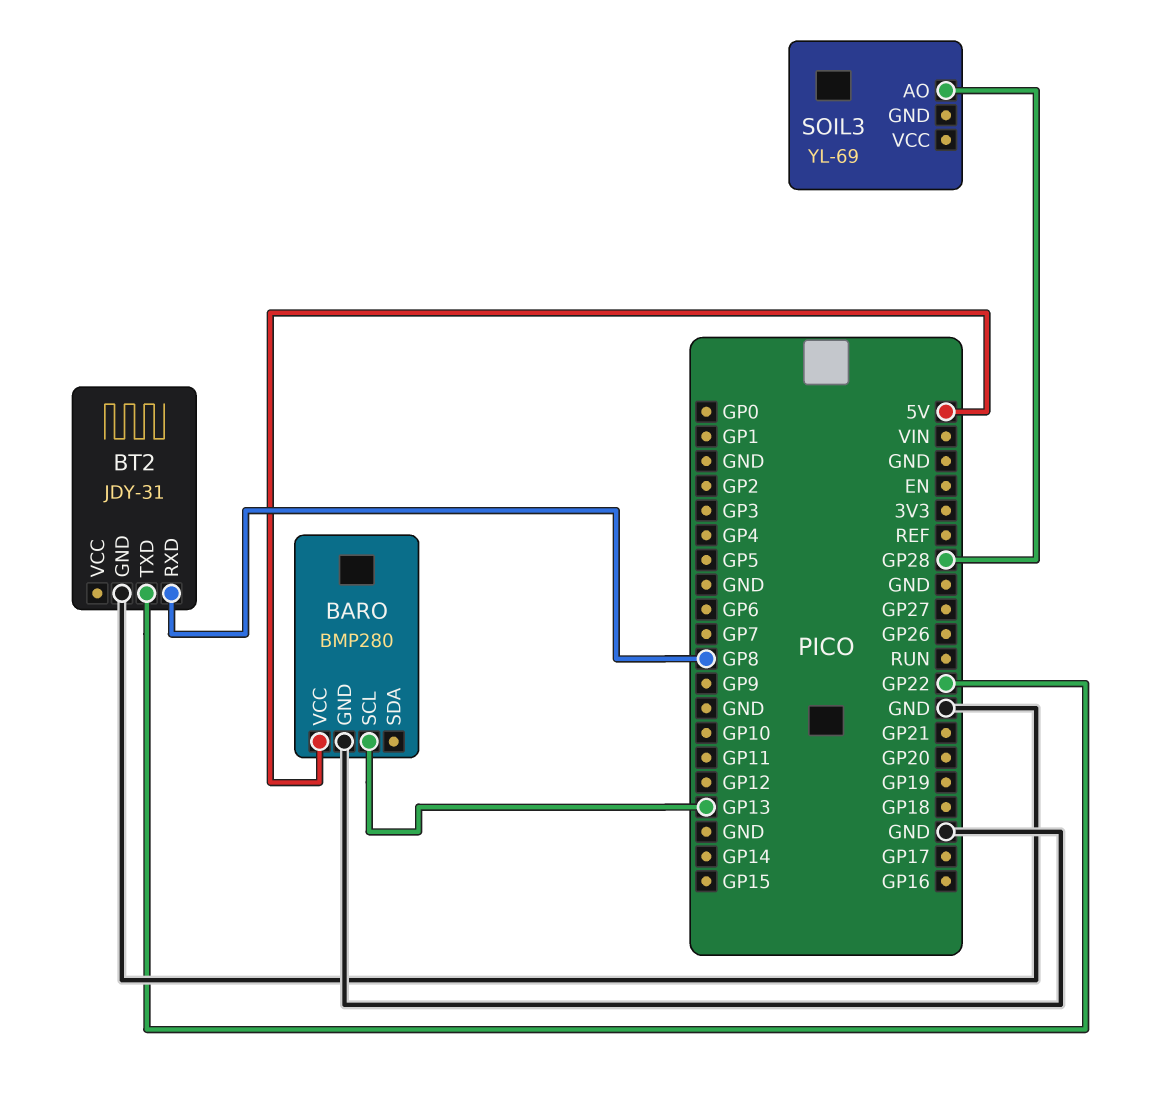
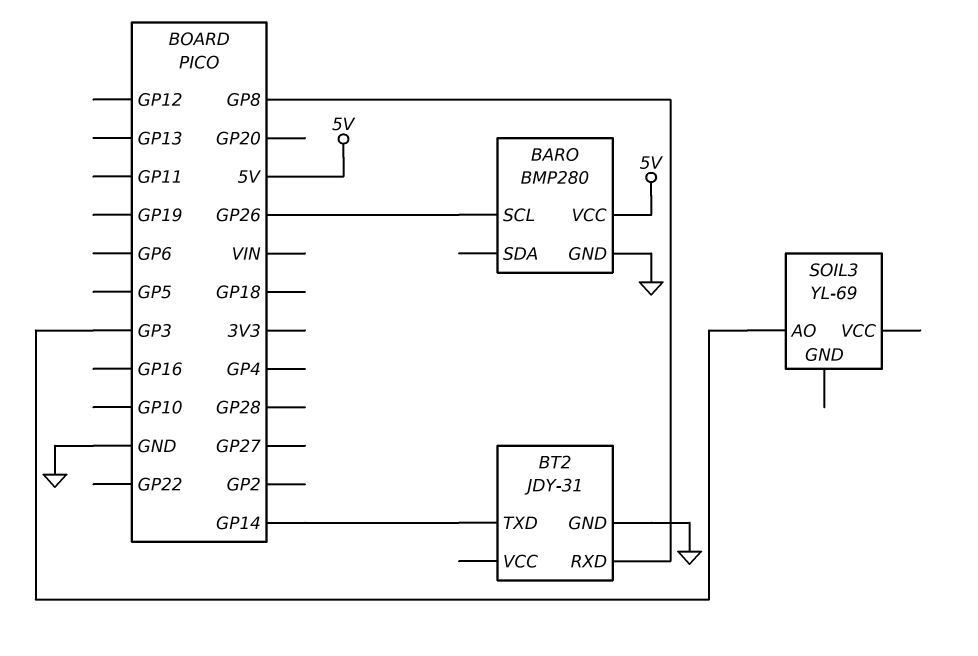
BARO pin SCL: GP13 -> GP26
BT2 pin TXD: GP22 -> GP14
SOIL3 pin AO: GP28 -> GP3

